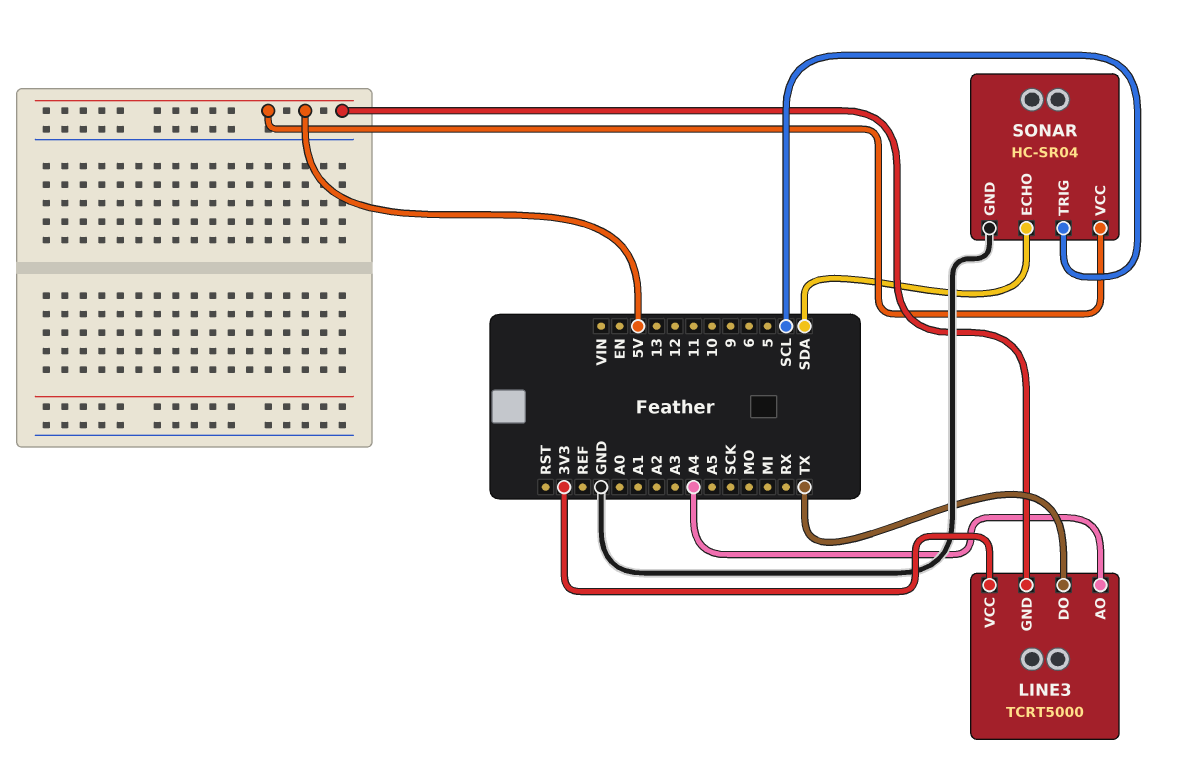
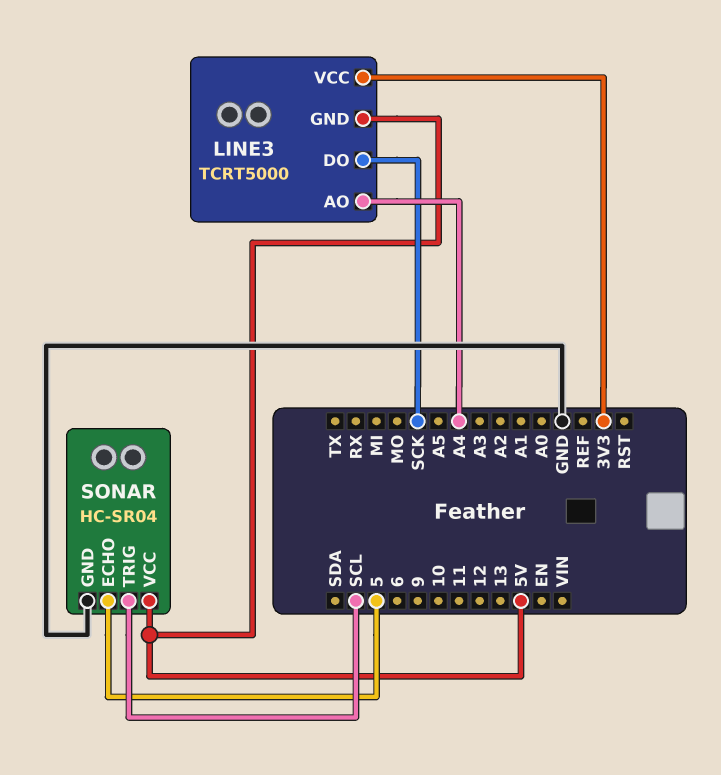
LINE3 pin DO: TX -> SCK
SONAR pin ECHO: SDA -> 5

